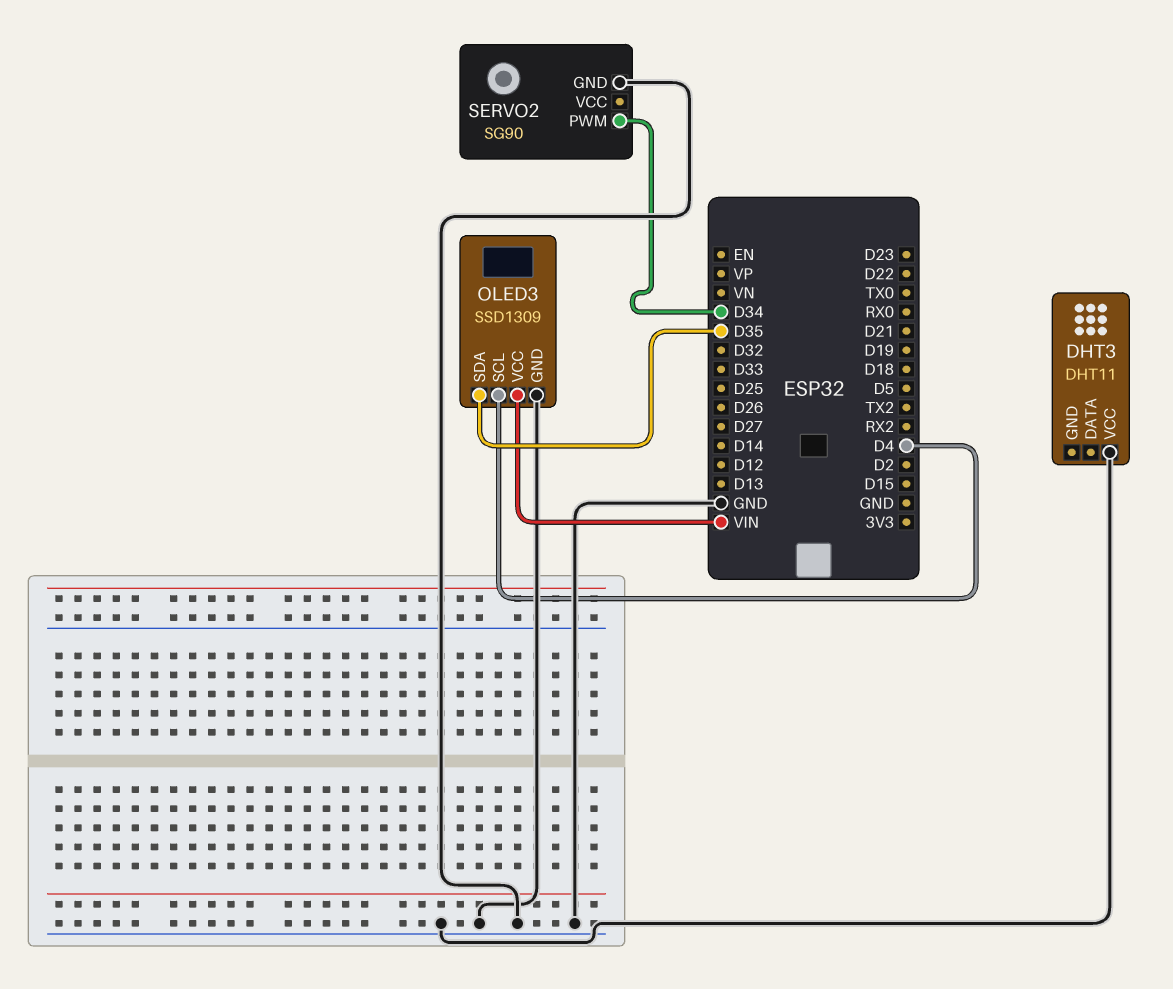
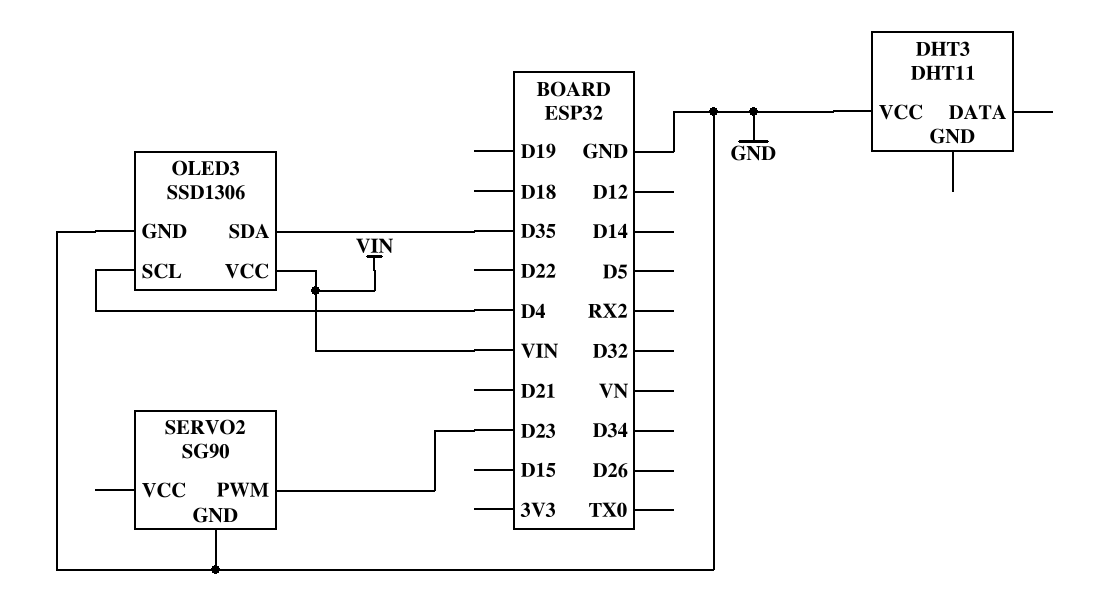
OLED3: SSD1309 -> SSD1306
SERVO2 pin PWM: D34 -> D23

